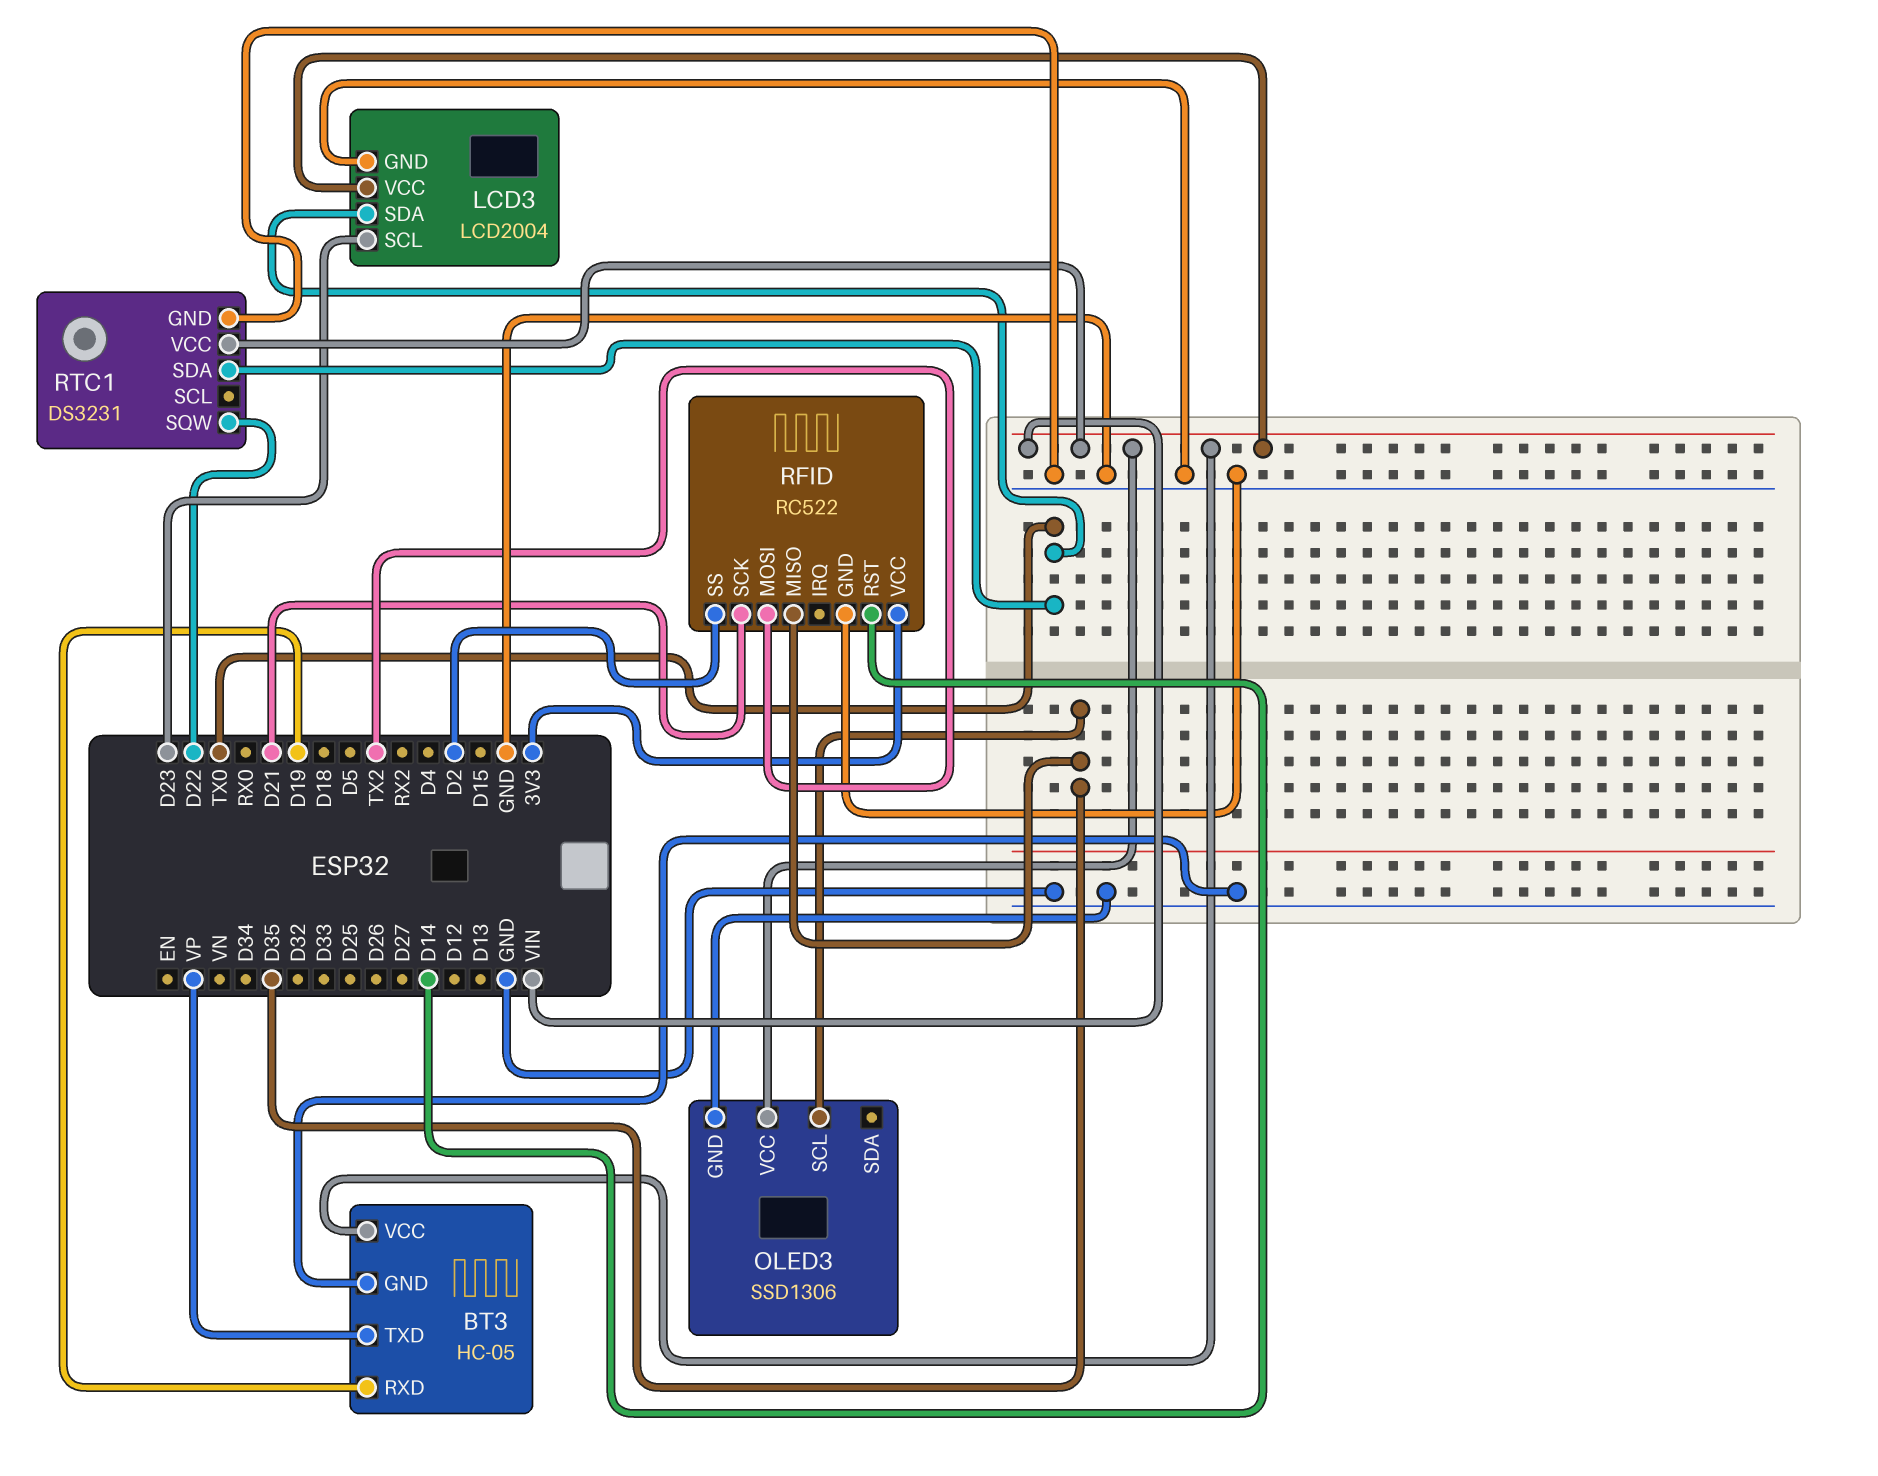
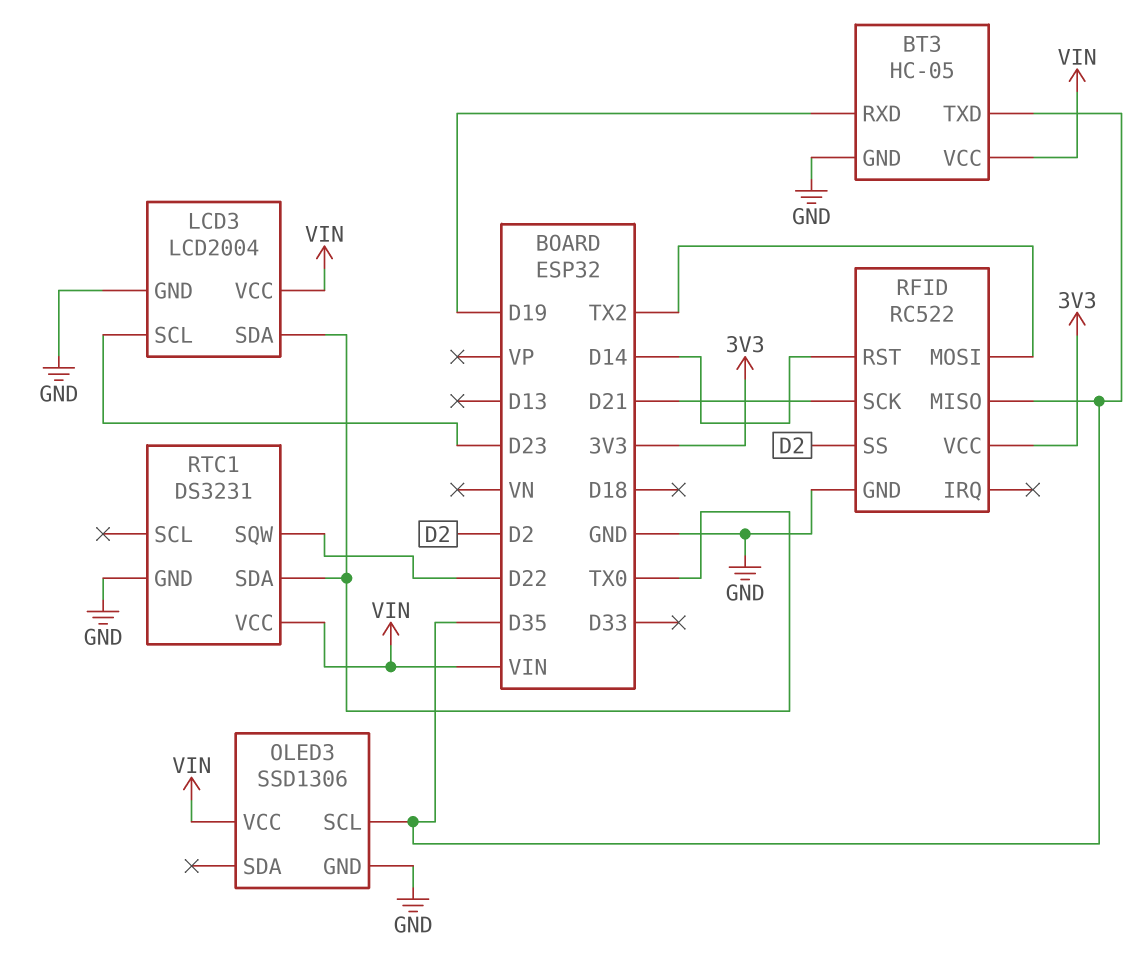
BT3 pin TXD: VP -> D35

